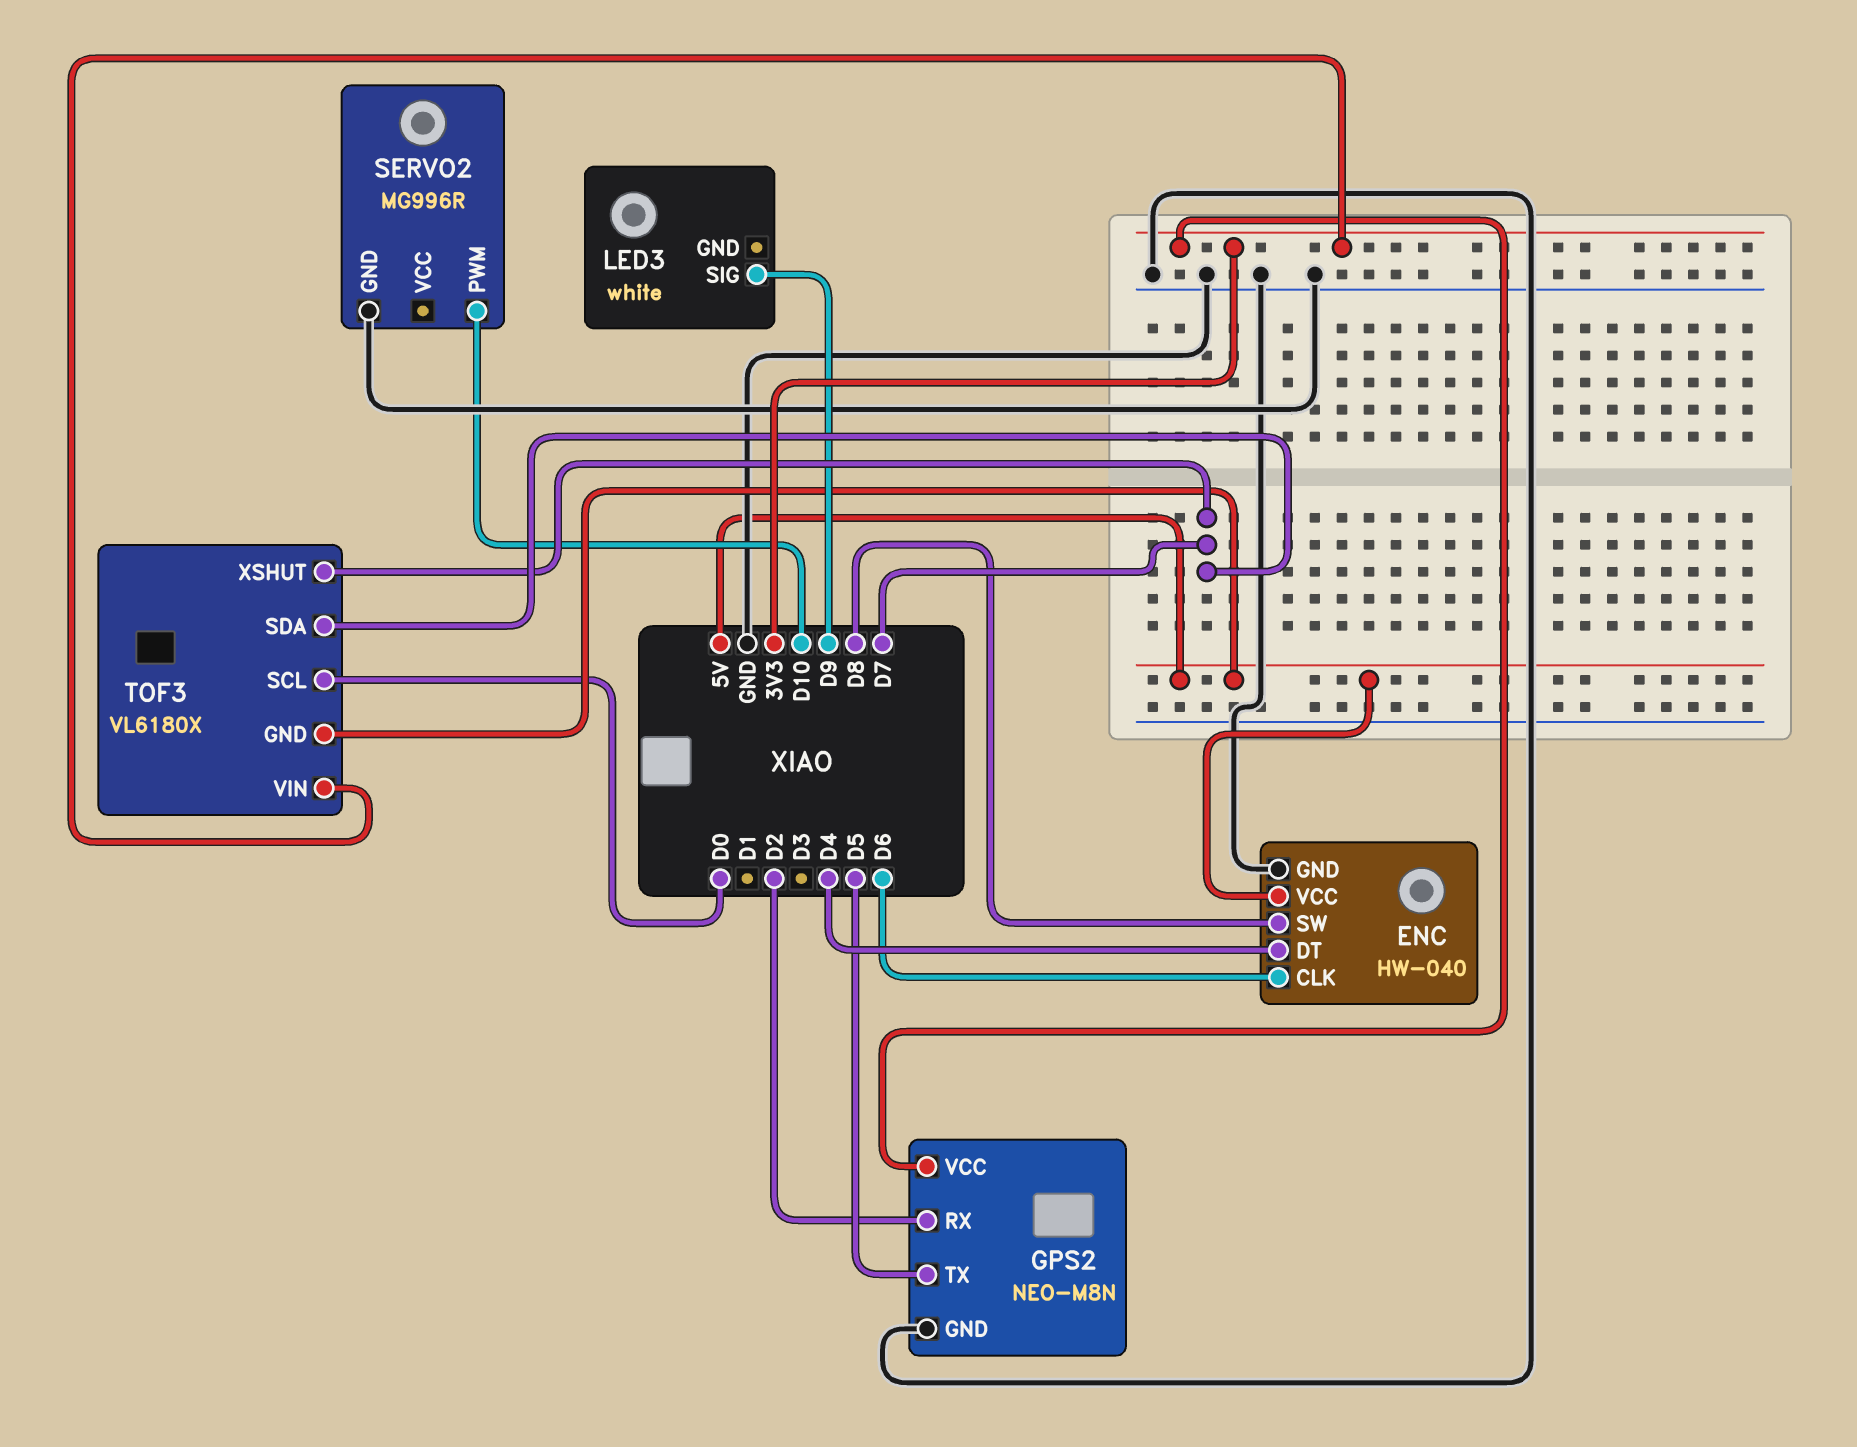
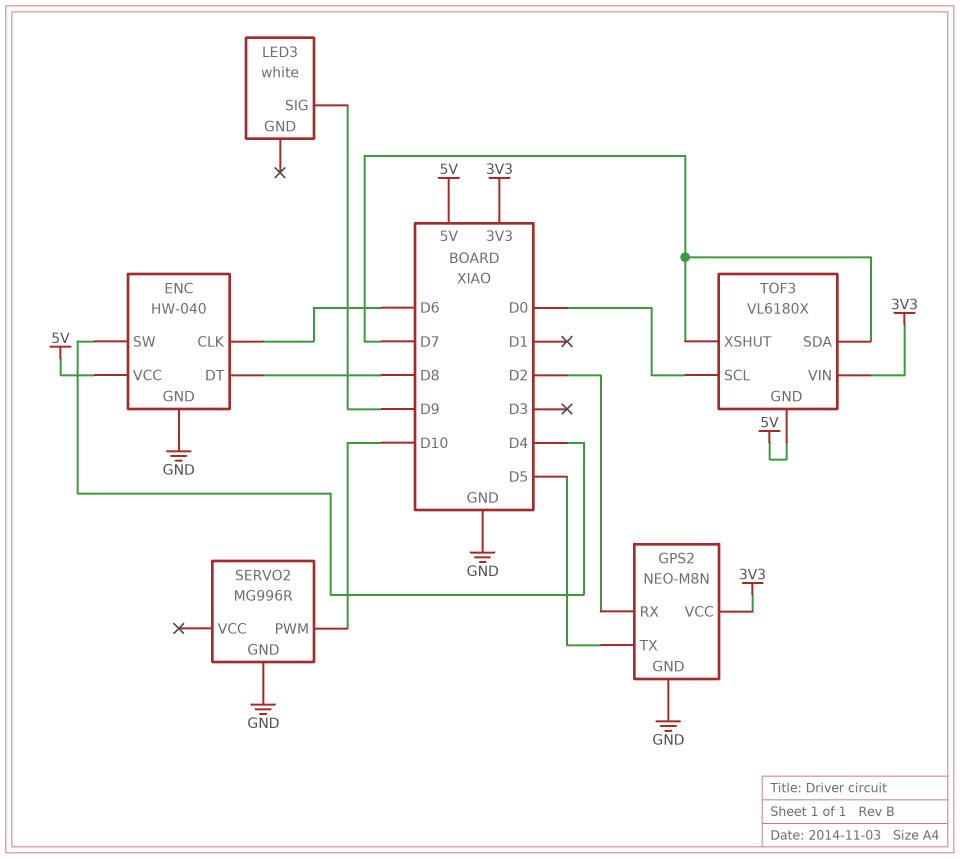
ENC pin DT: D4 -> D8
ENC pin SW: D8 -> D4

